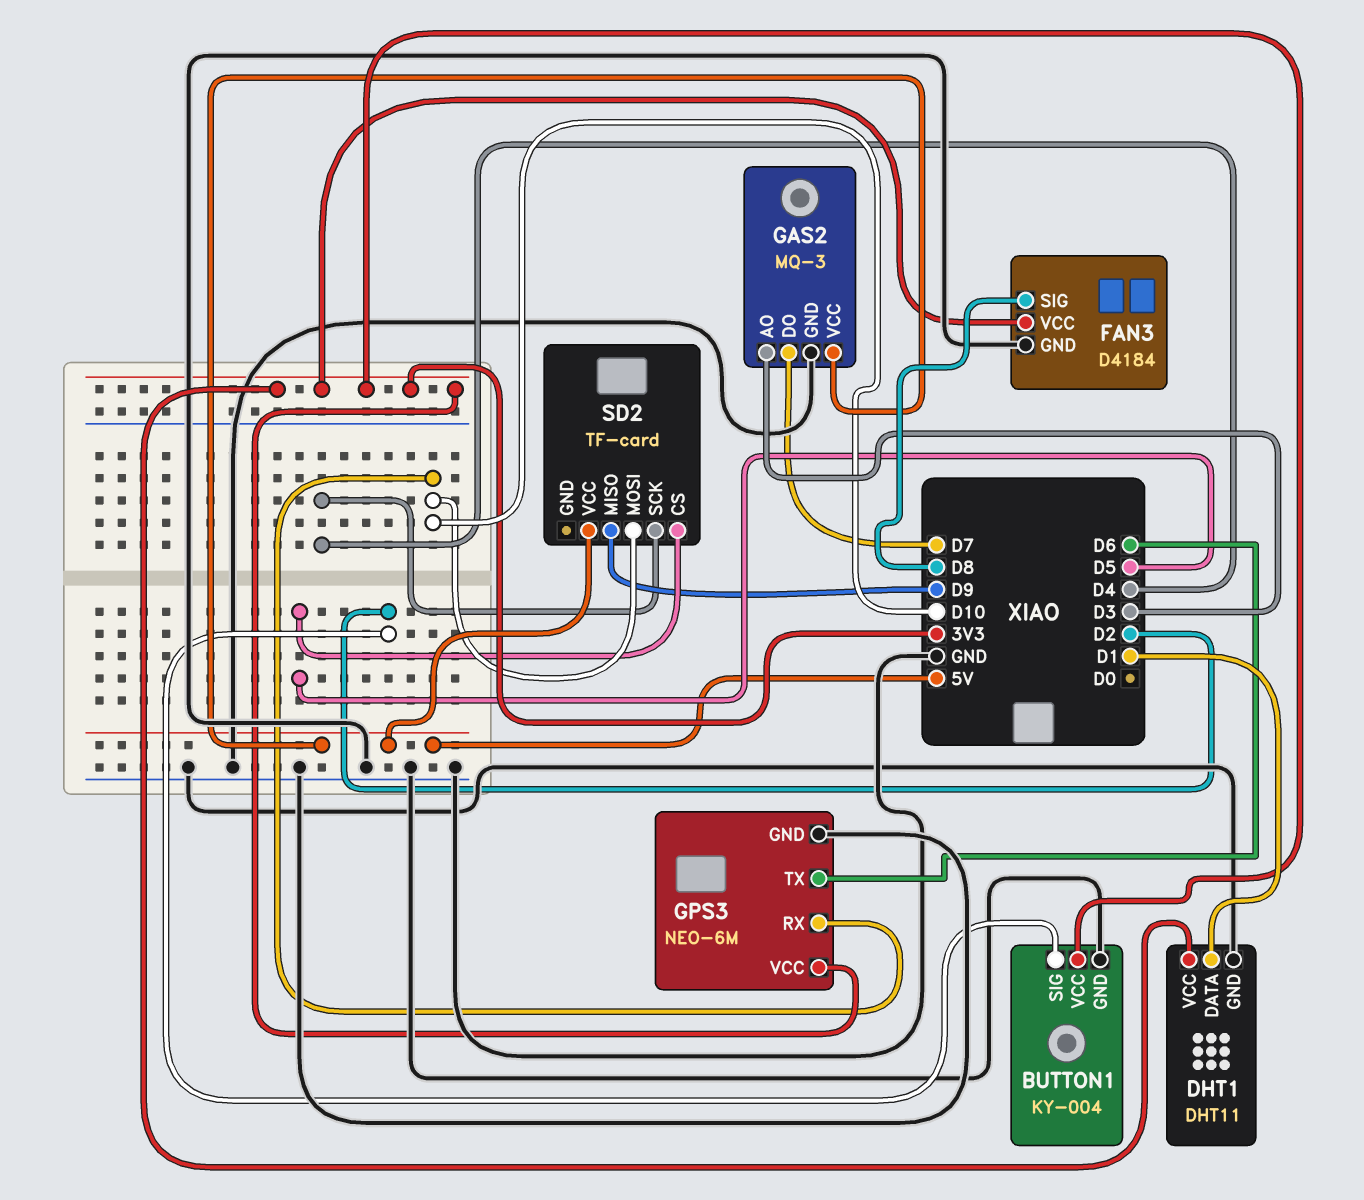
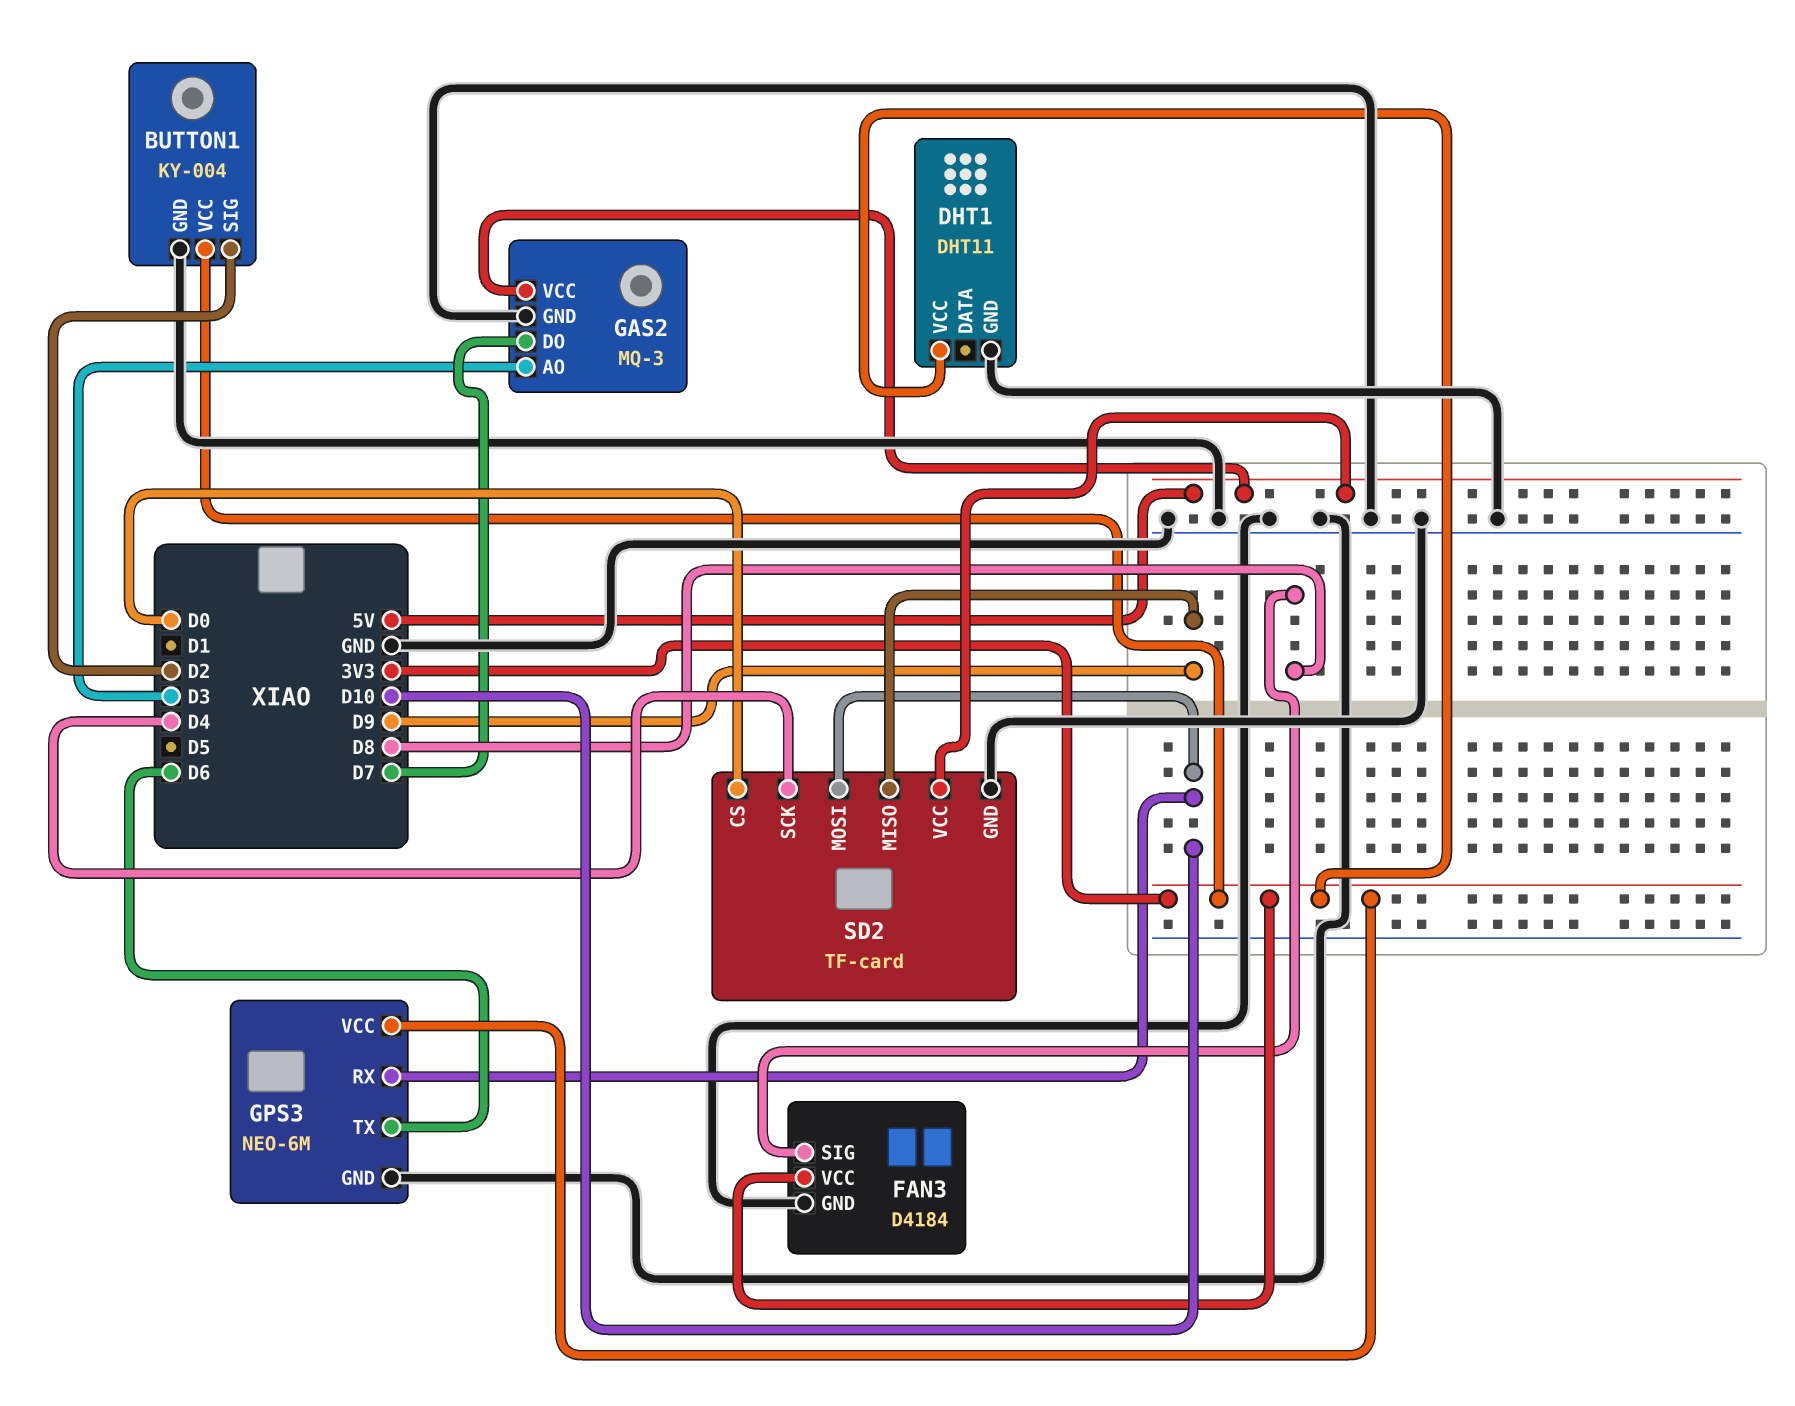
DHT1 pin DATA: D1 -> none
SD2 pin CS: D5 -> D0
SD2 pin GND: none -> GND

